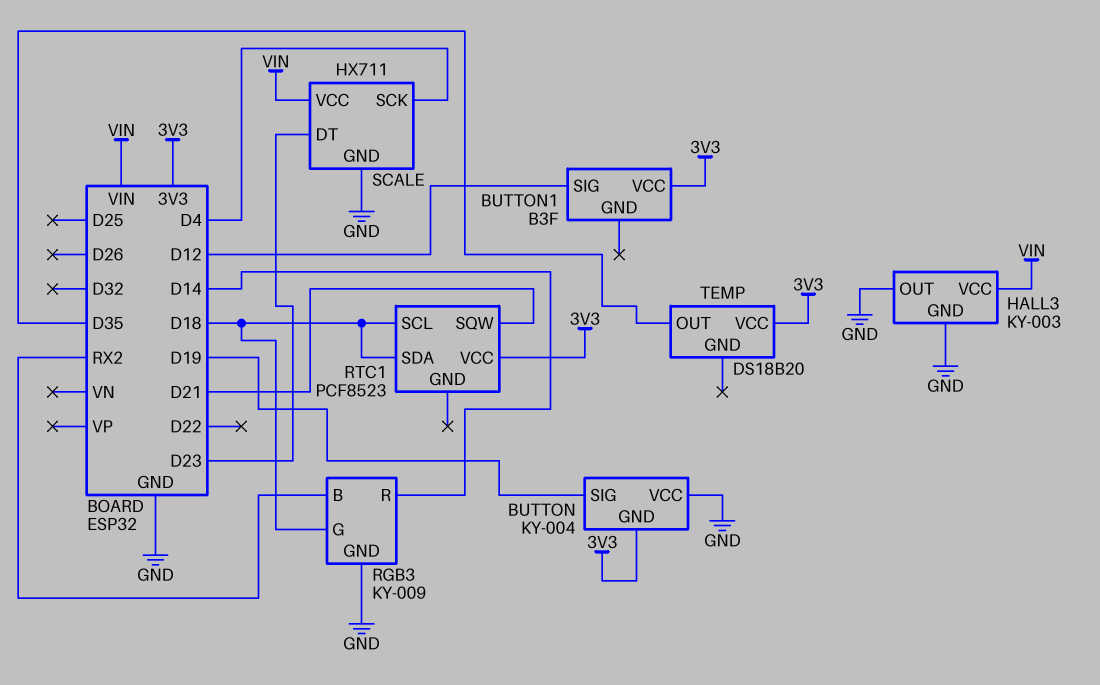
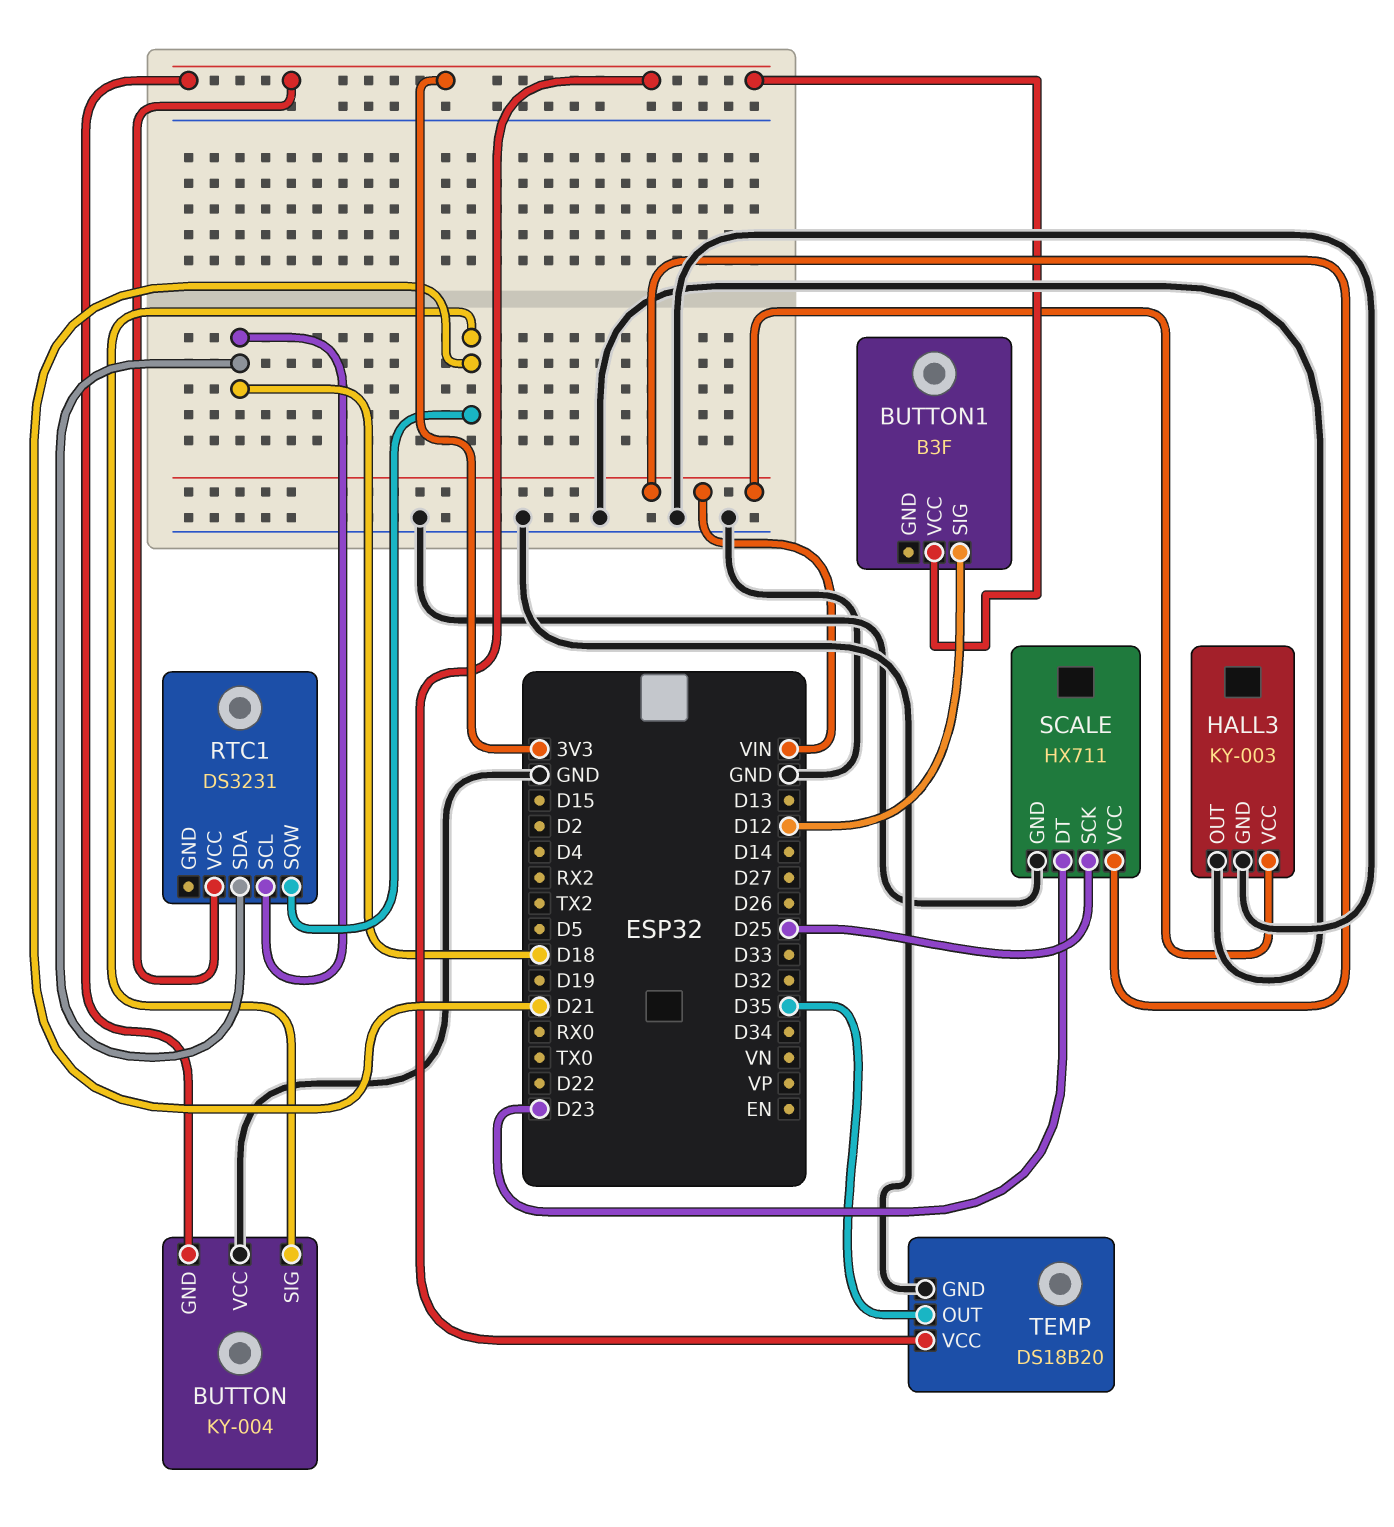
BUTTON pin SIG: D19 -> D21
RGB3: KY-009 -> none
RGB3 pin B: RX2 -> none
RGB3 pin G: D18 -> none
RGB3 pin GND: GND -> none
RGB3 pin R: D14 -> none
RTC1: PCF8523 -> DS3231
SCALE pin SCK: D4 -> D25
TEMP pin GND: none -> GND

